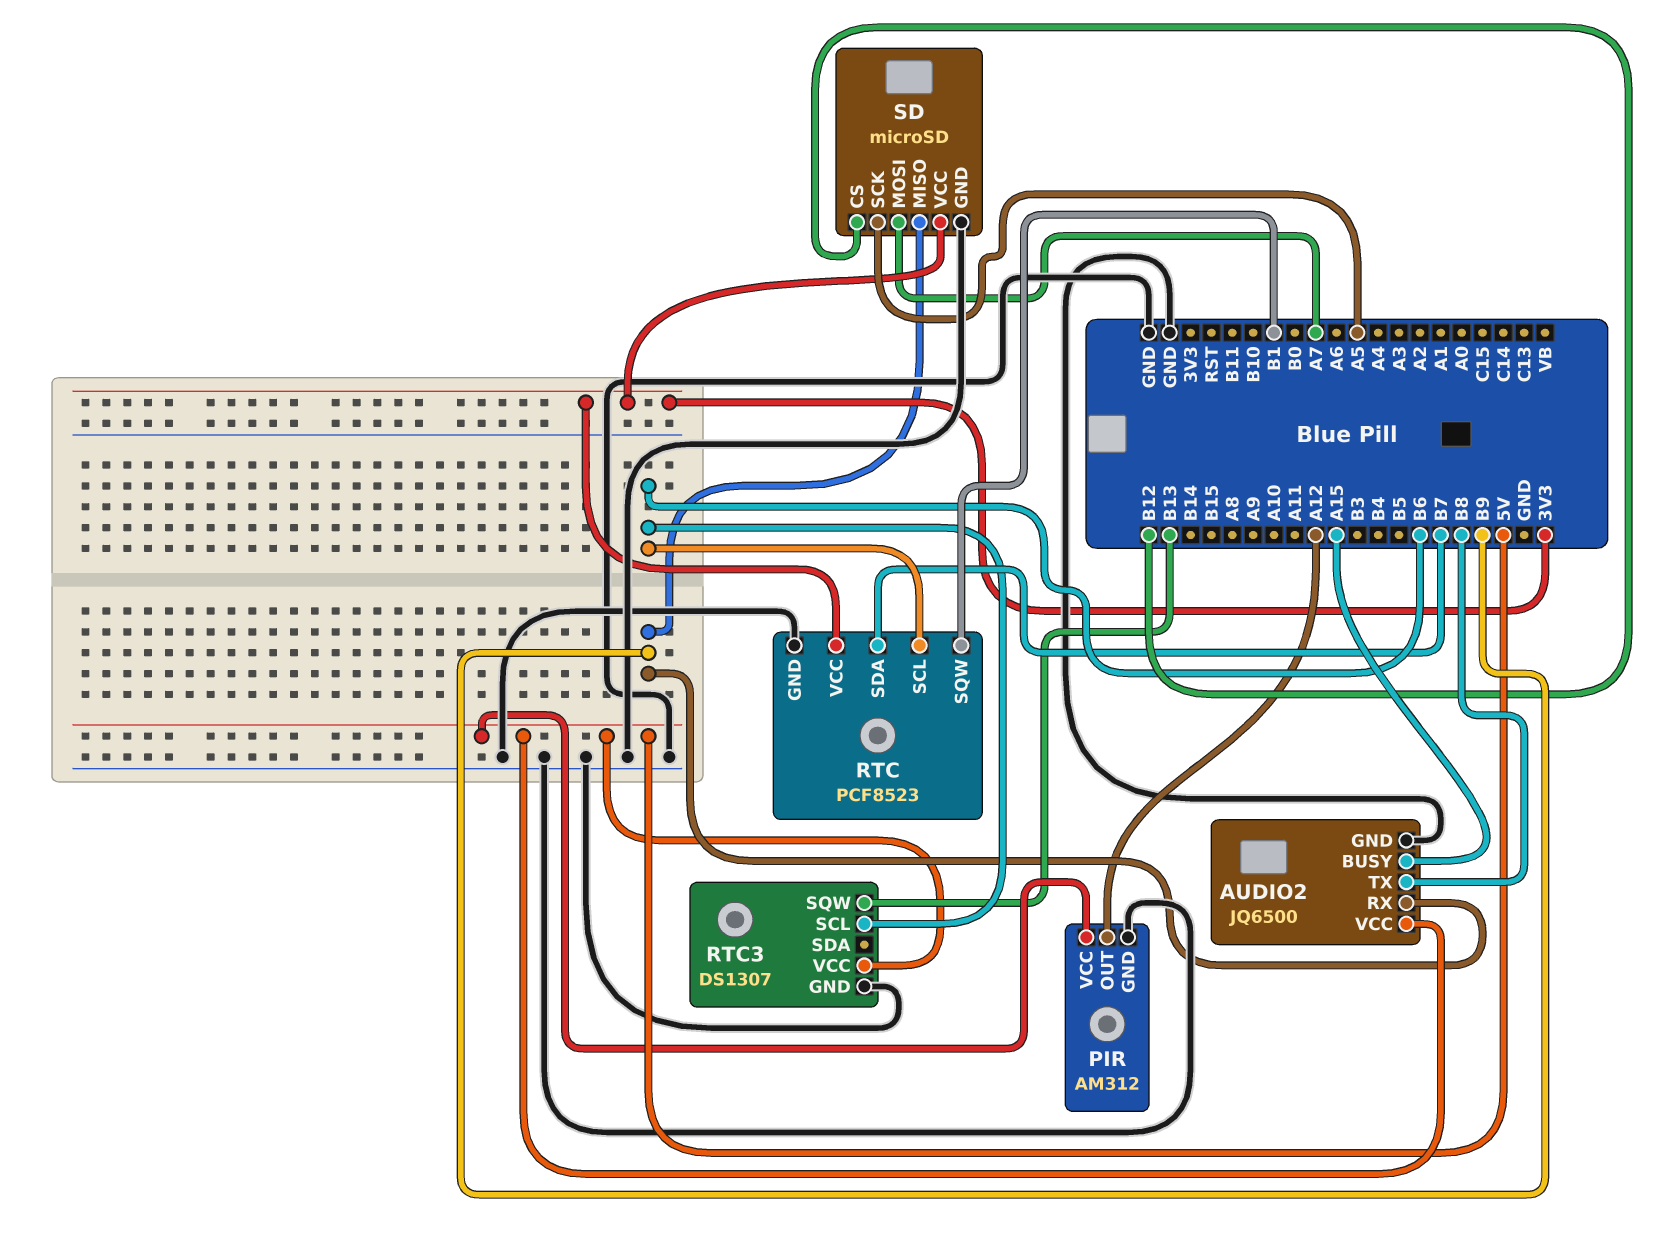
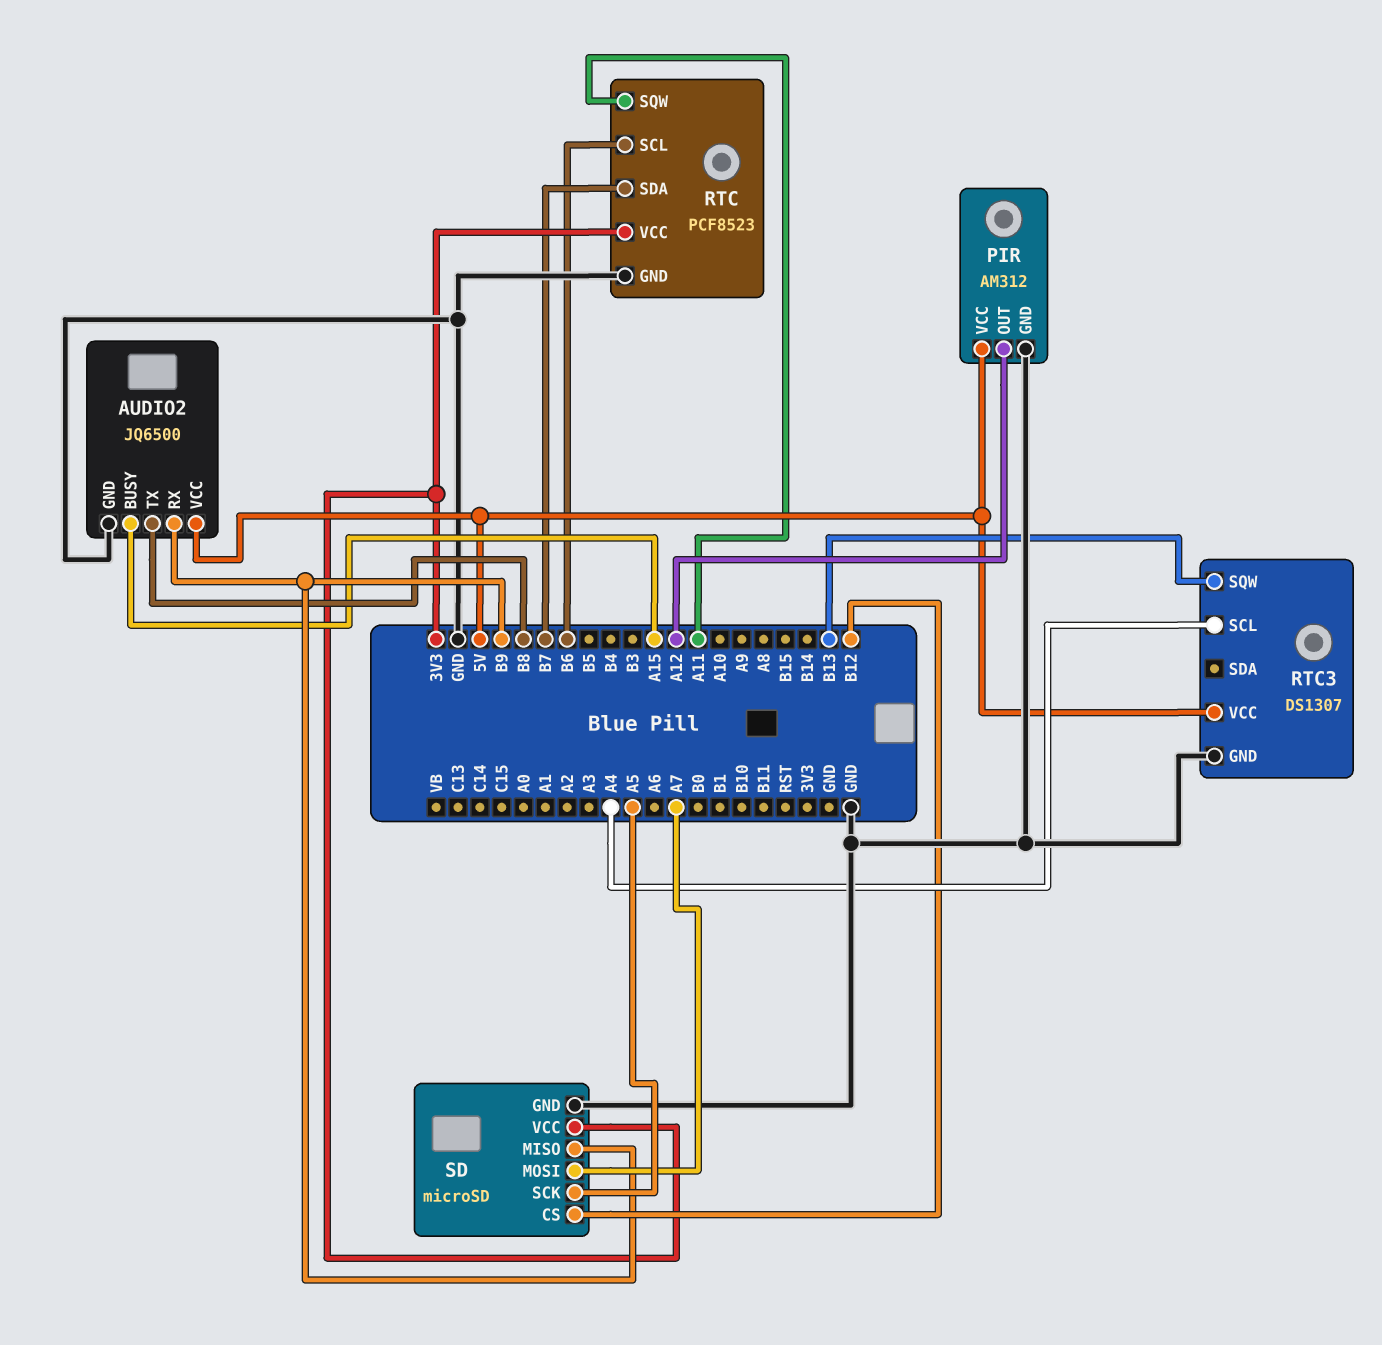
RTC pin SQW: B1 -> A11
RTC3 pin SCL: B6 -> A4

